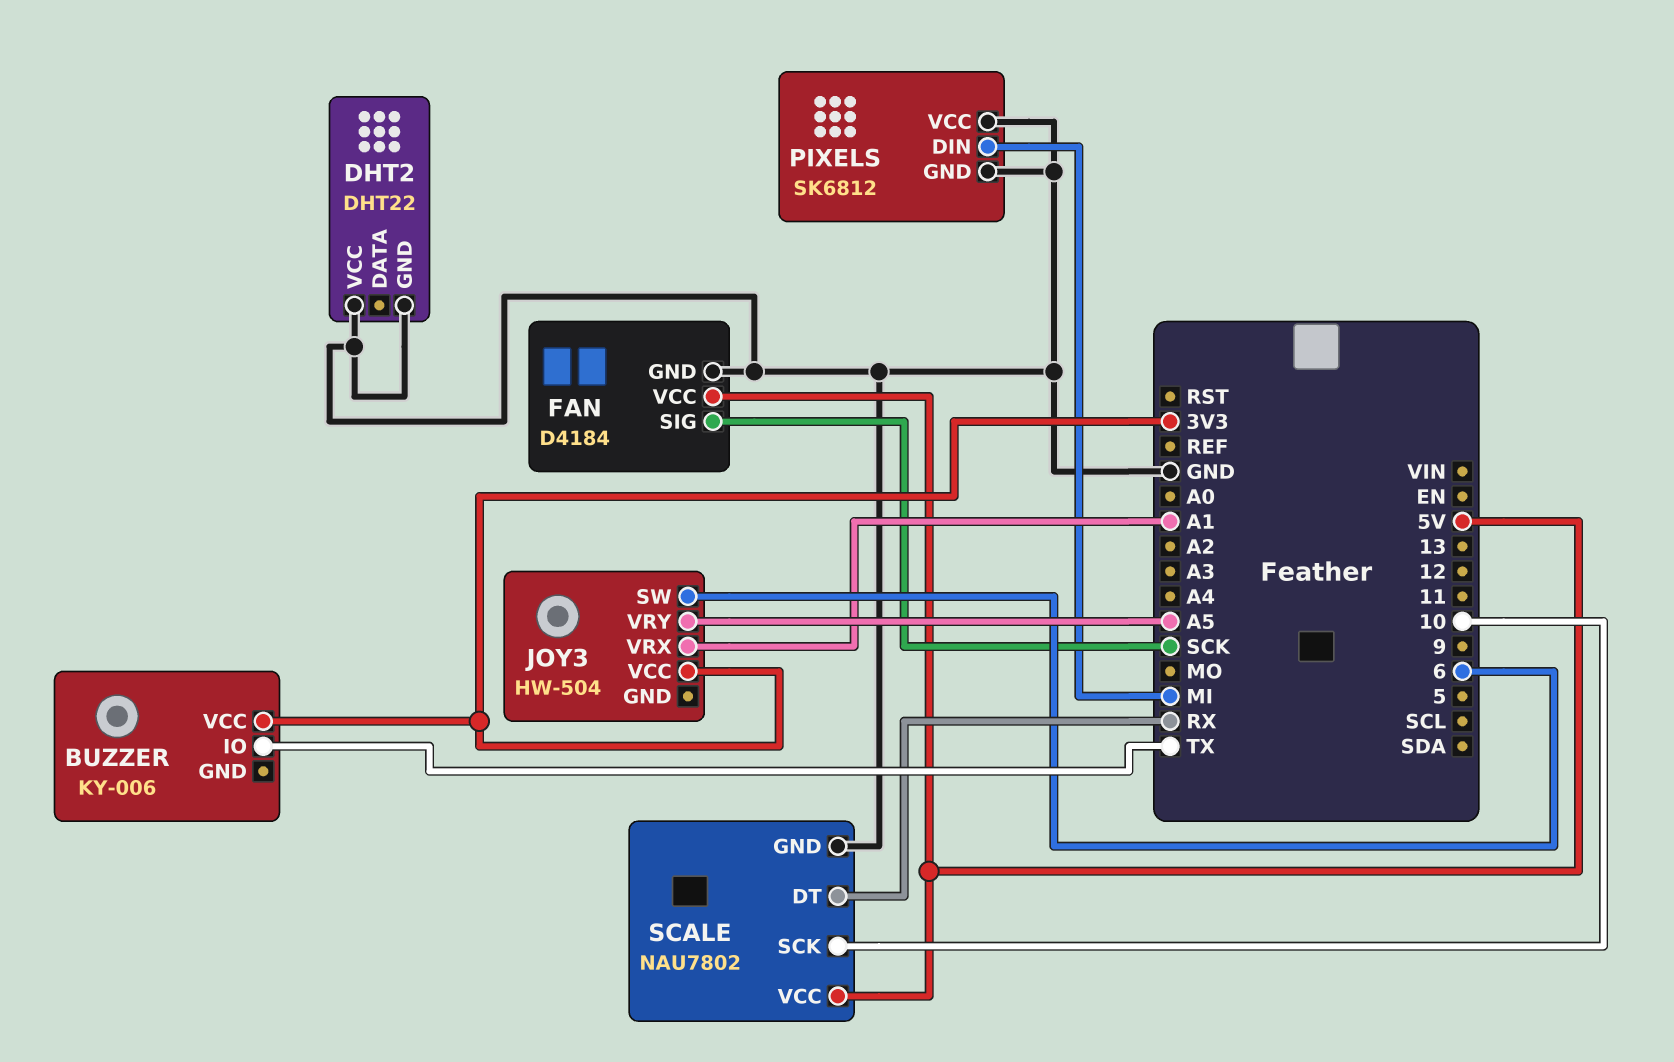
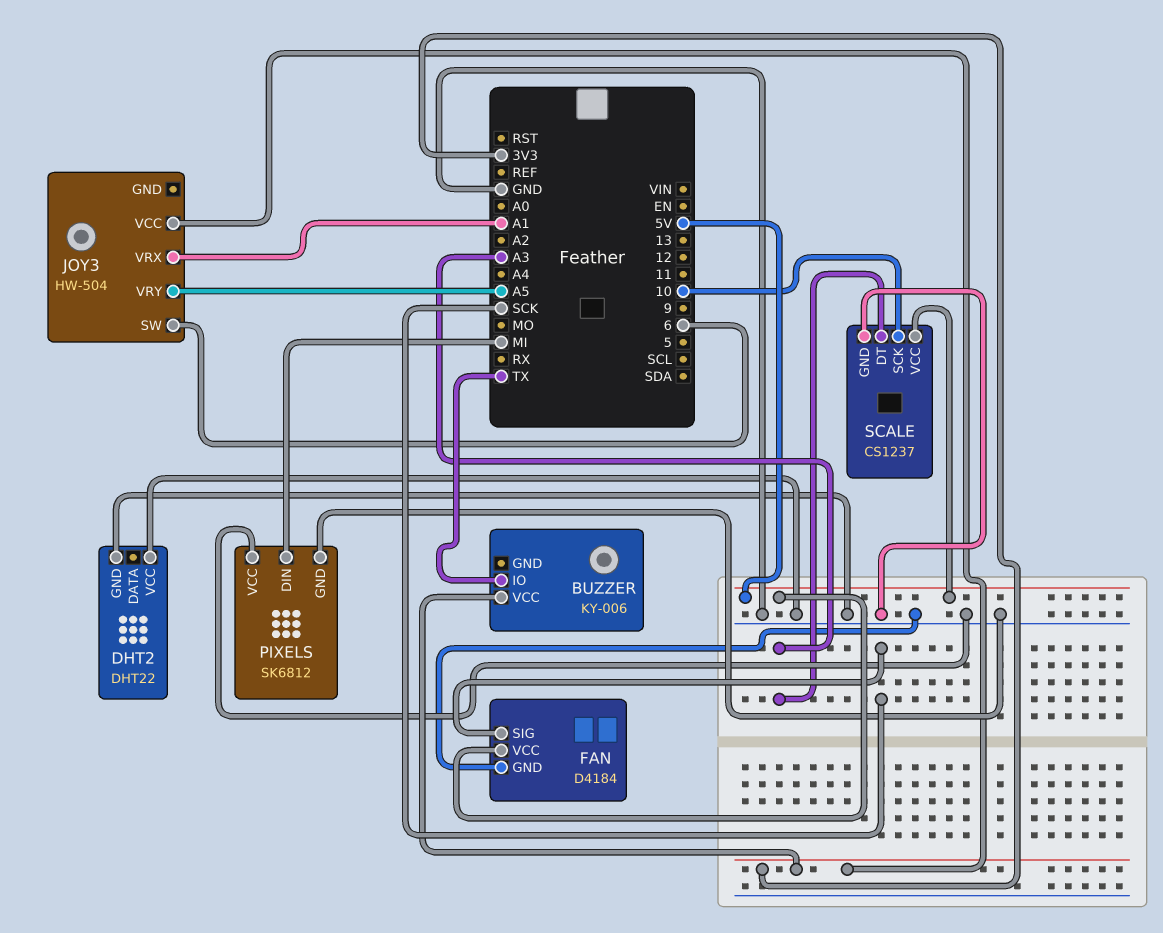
SCALE: NAU7802 -> CS1237
SCALE pin DT: RX -> A3

